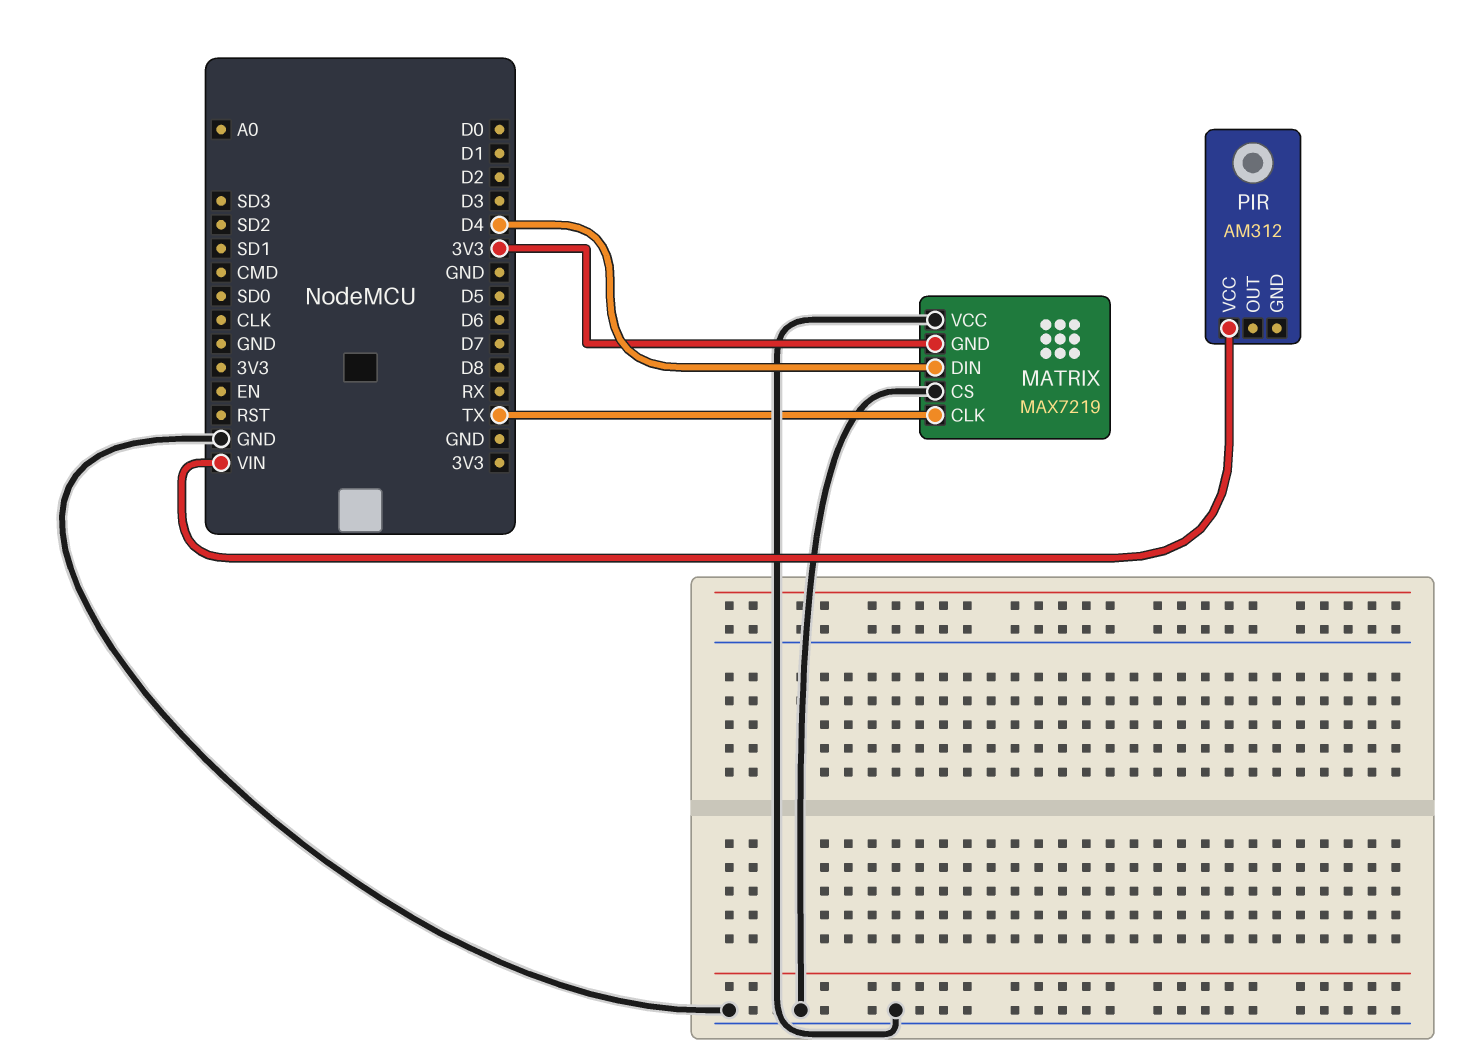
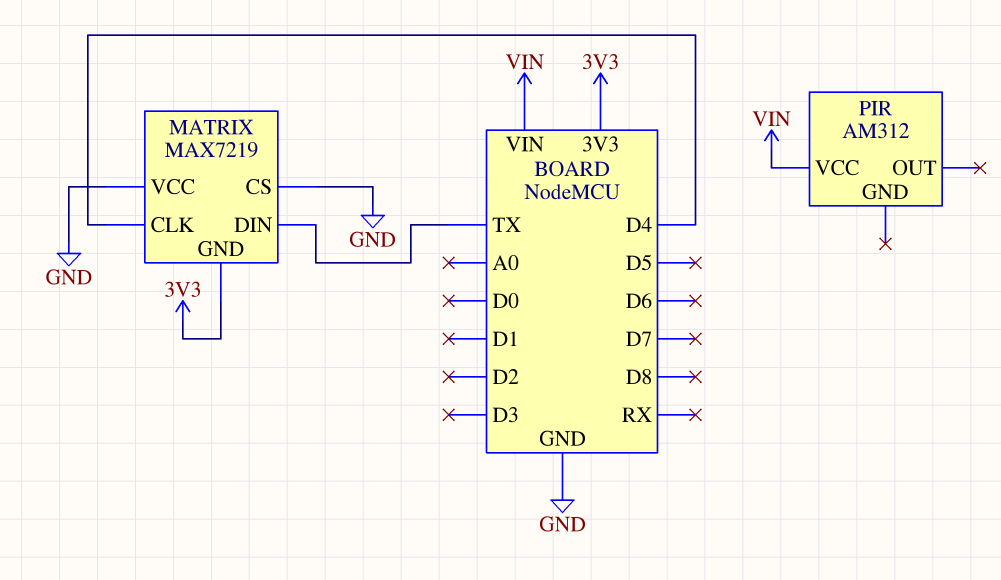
MATRIX pin CLK: TX -> D4
MATRIX pin DIN: D4 -> TX

